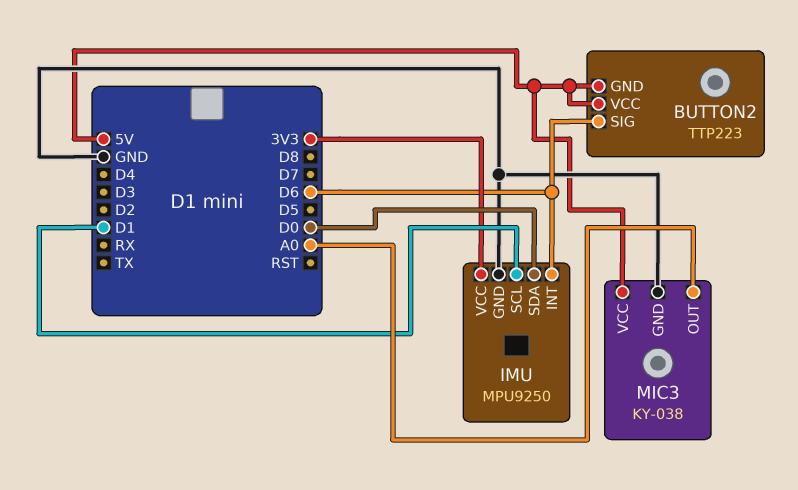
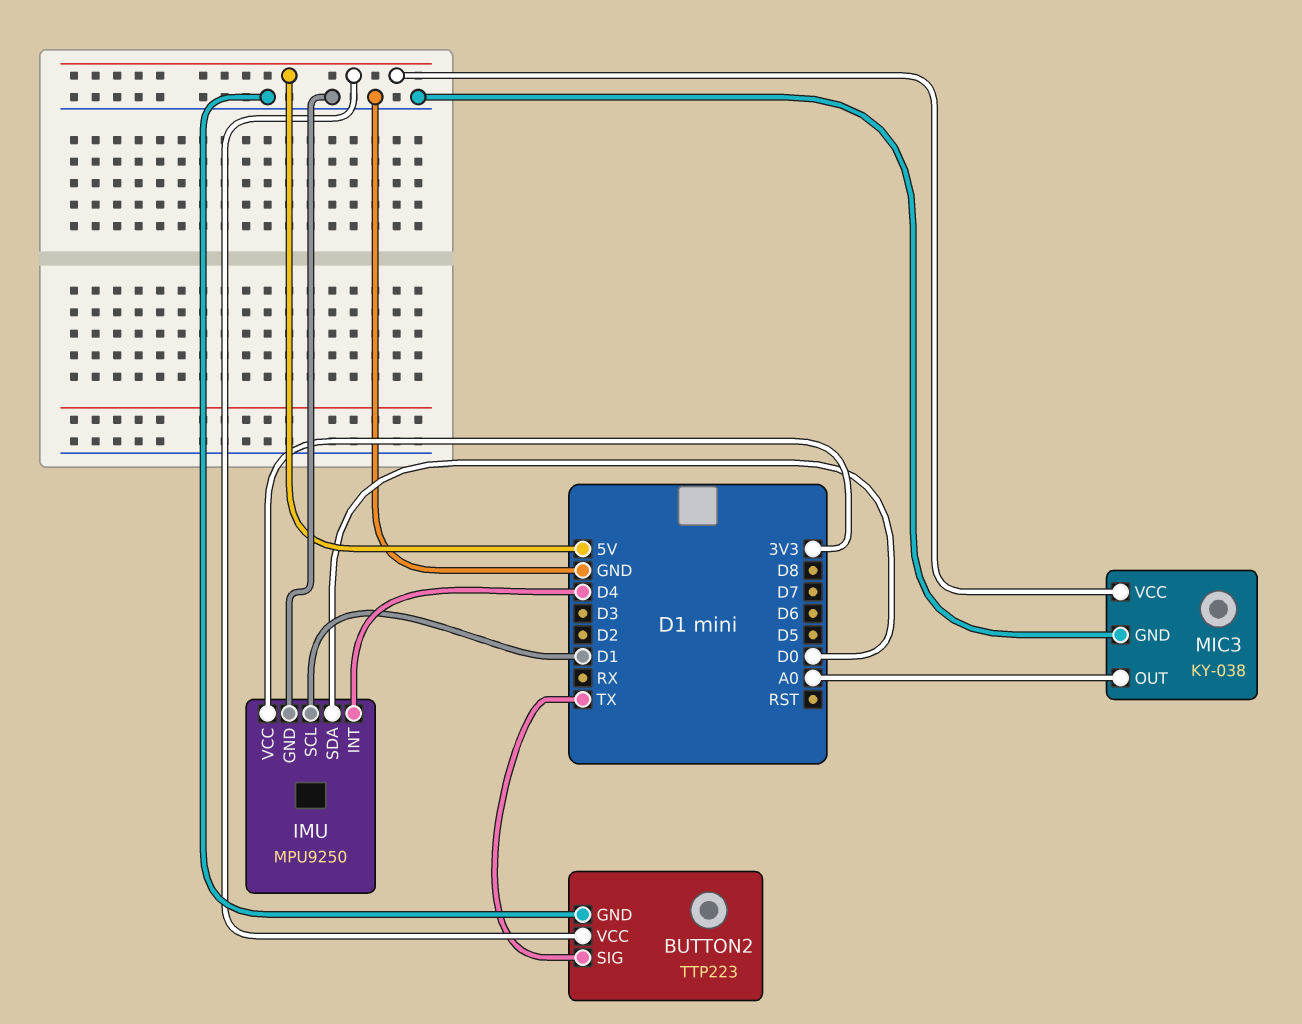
BUTTON2 pin GND: 5V -> GND
BUTTON2 pin SIG: D6 -> TX
IMU pin INT: D6 -> D4

